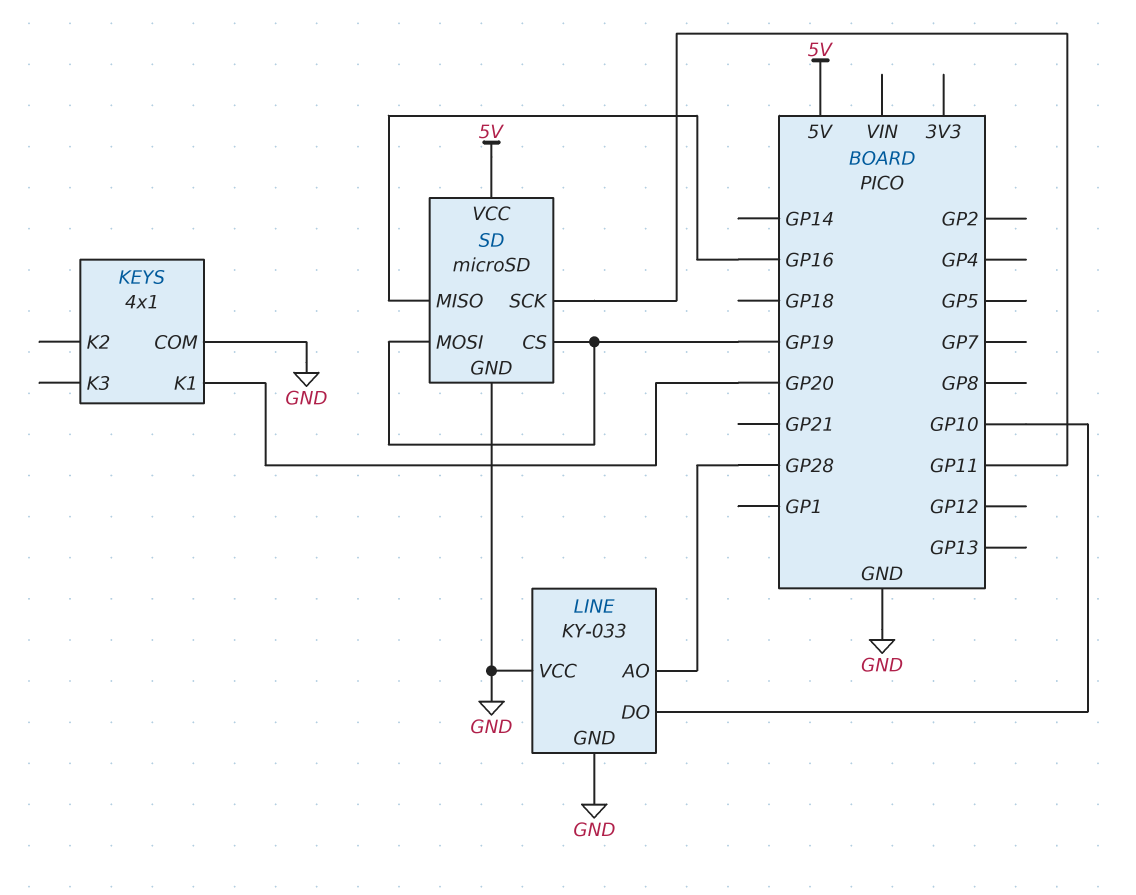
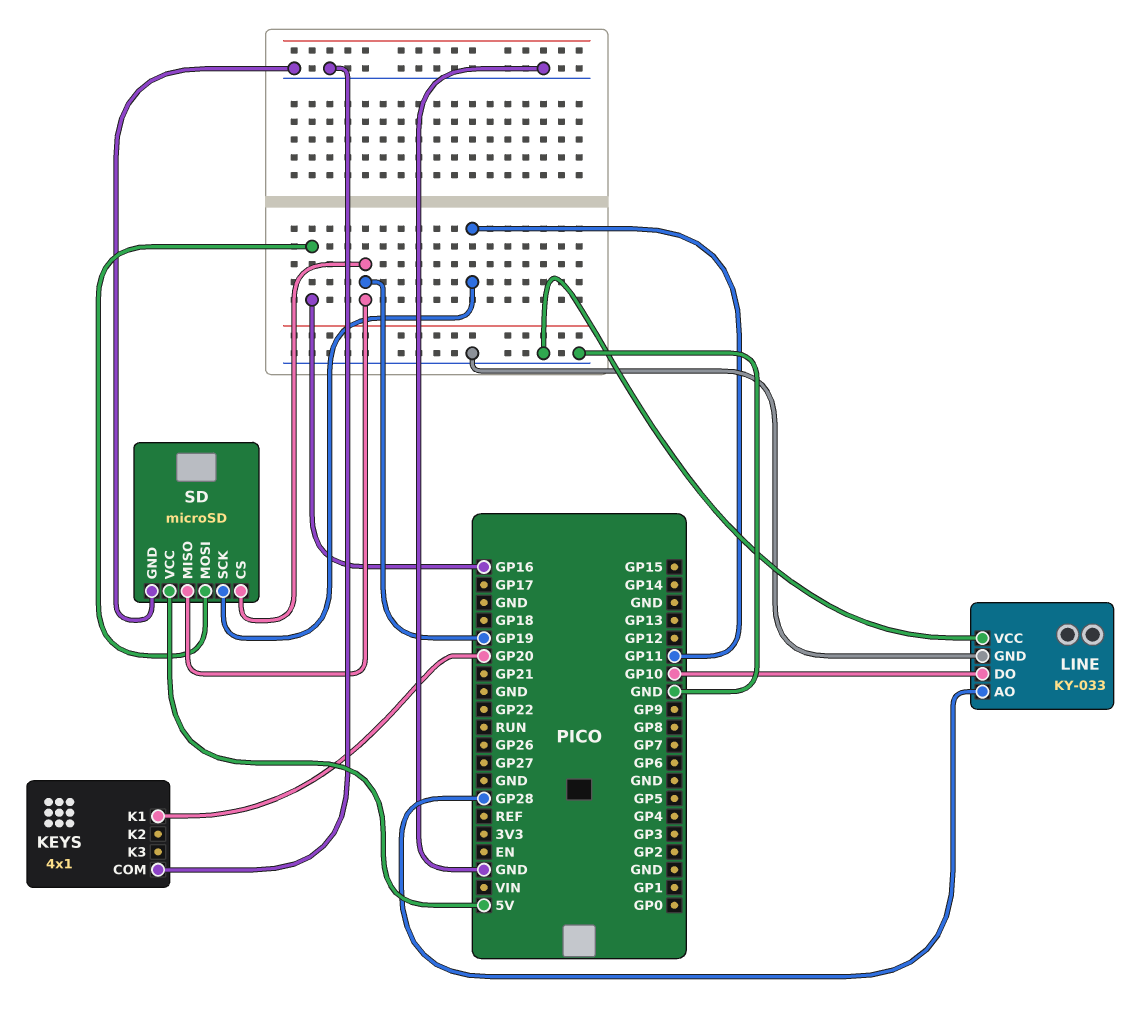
SD pin MISO: GP16 -> GP19
SD pin MOSI: GP19 -> GP16

